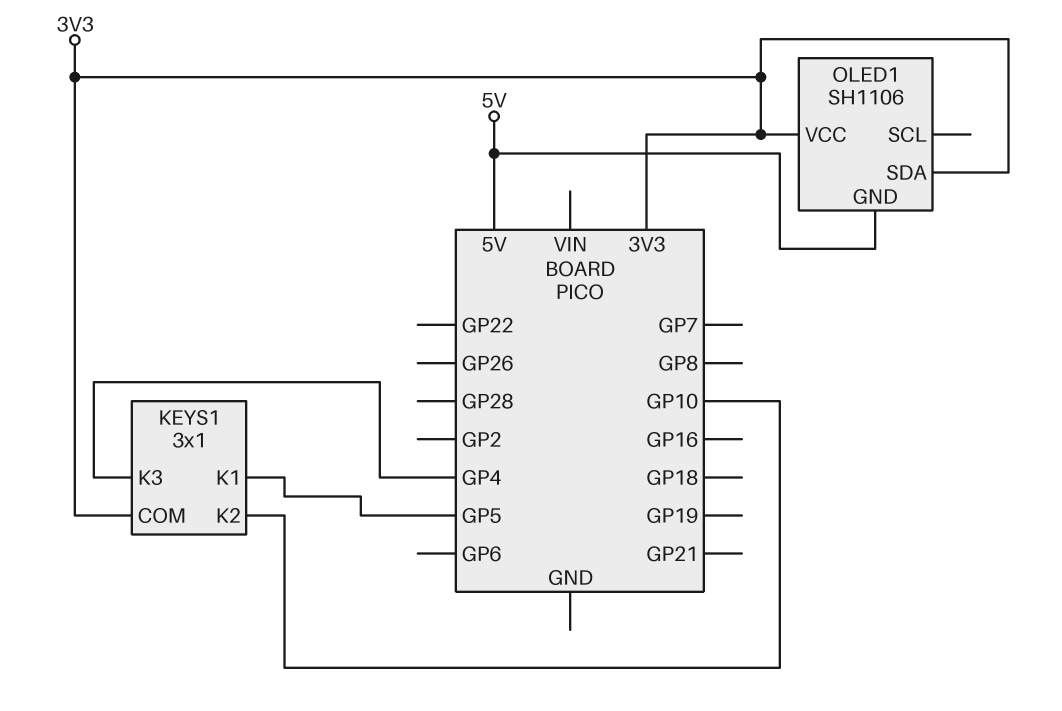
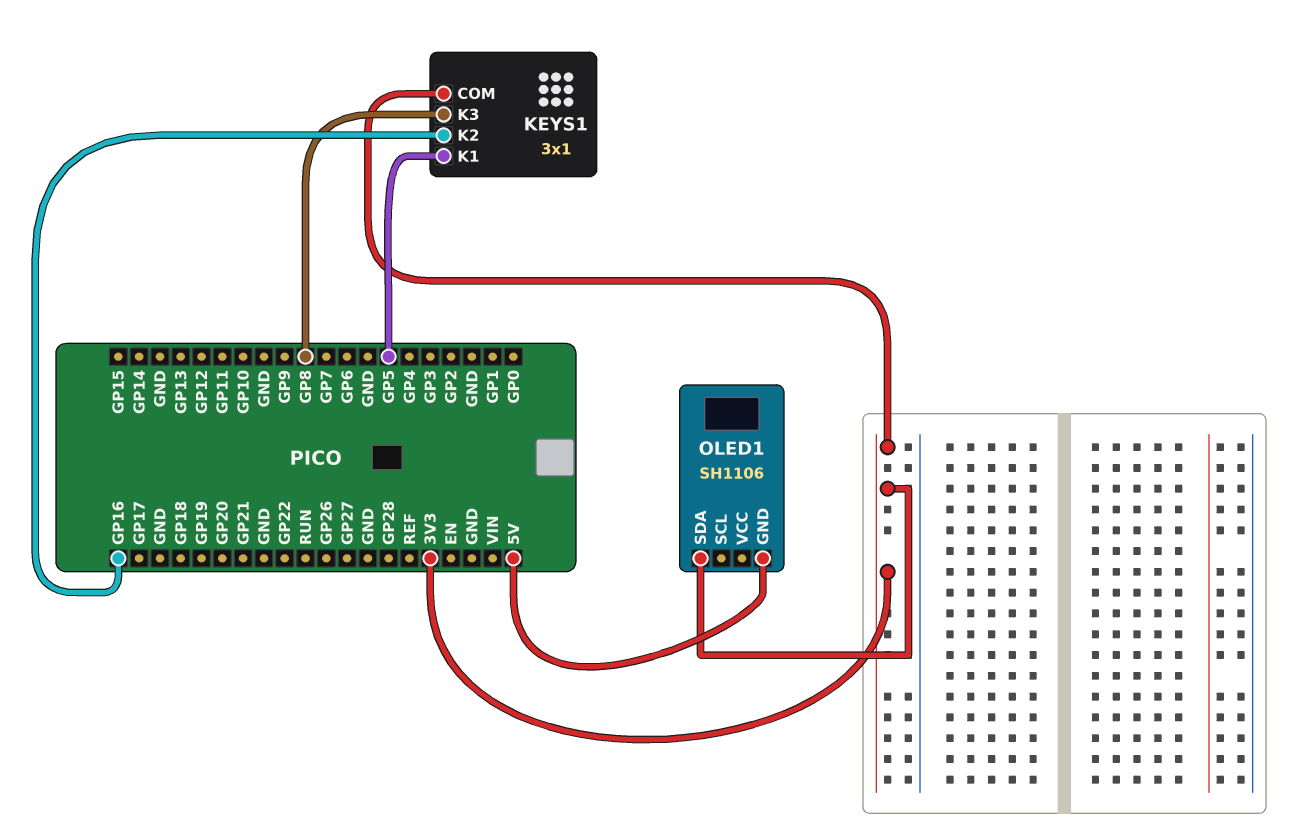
KEYS1 pin K2: GP10 -> GP16
KEYS1 pin K3: GP4 -> GP8
OLED1 pin VCC: 3V3 -> none

